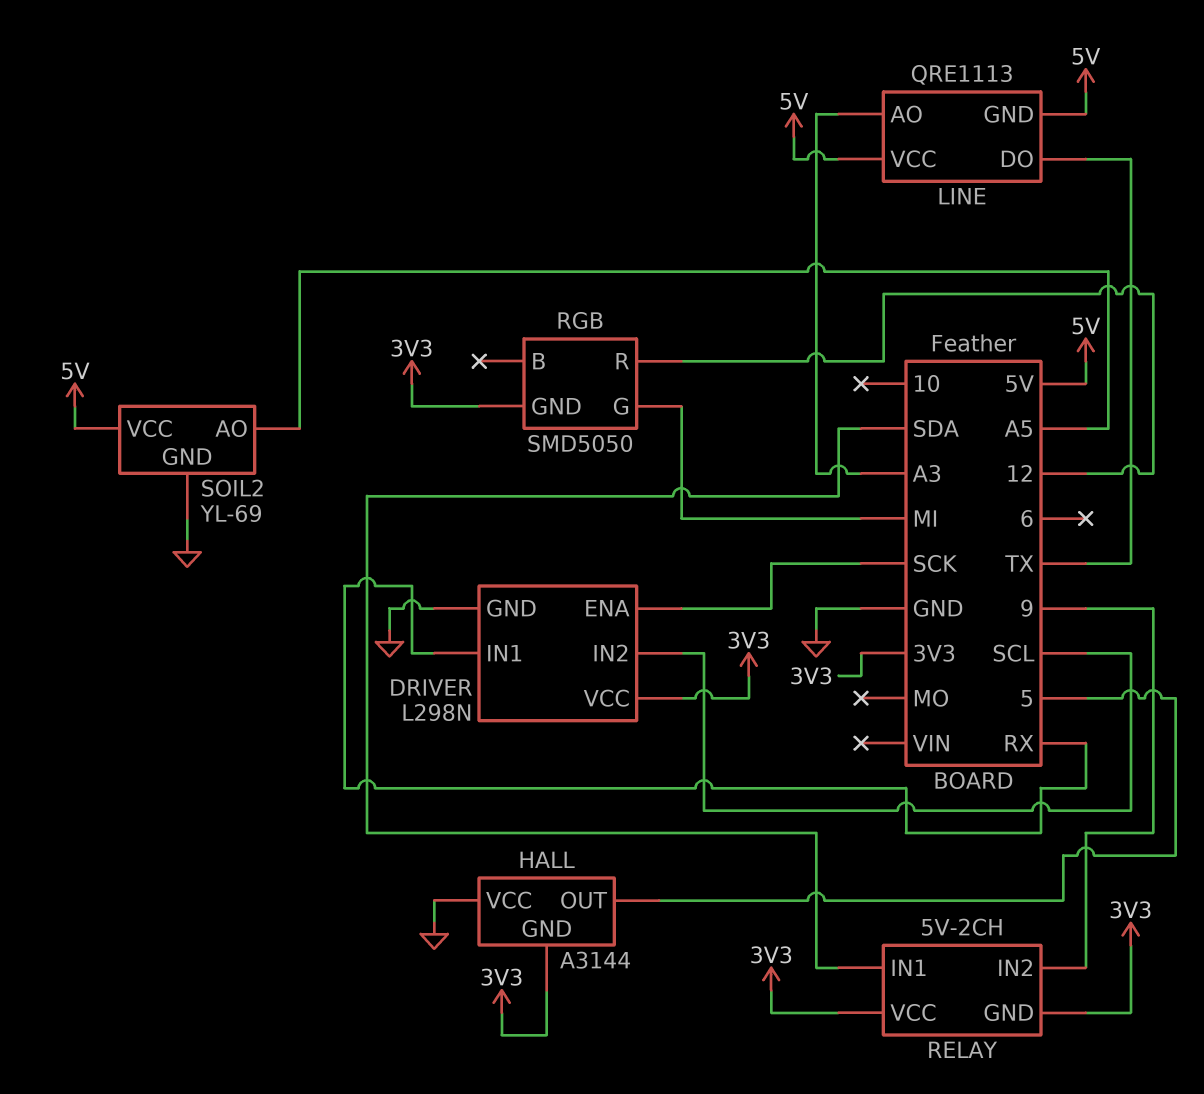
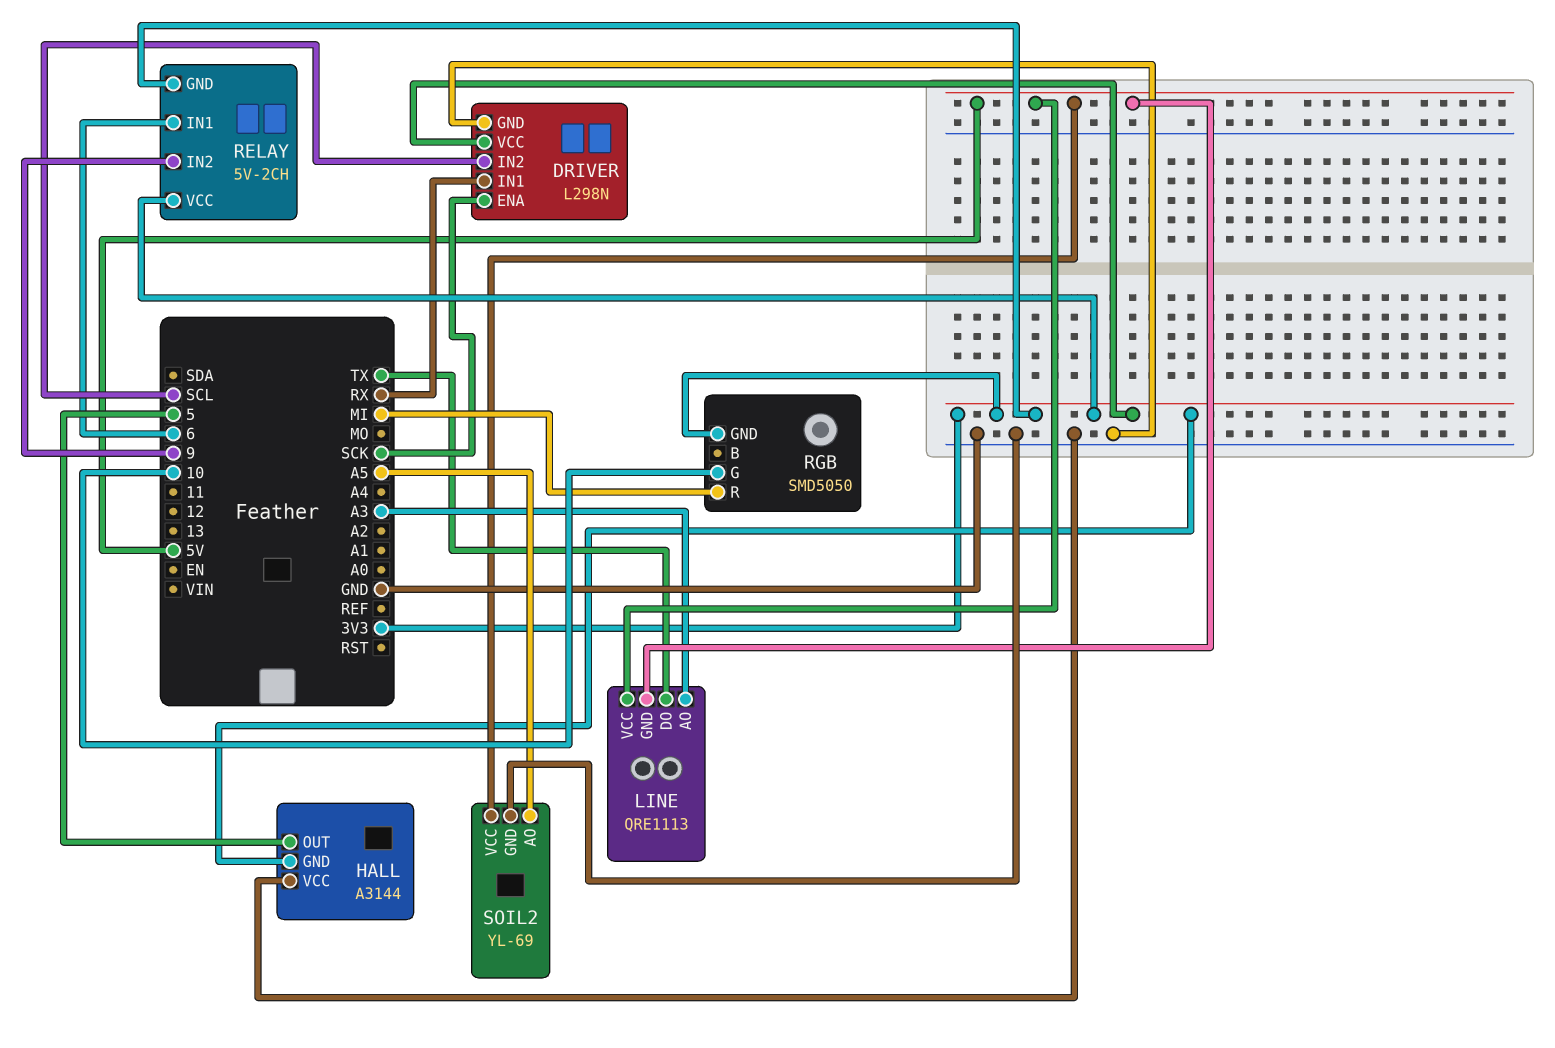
RELAY pin IN1: SDA -> 6
RGB pin G: MI -> 10
RGB pin R: 12 -> MI

